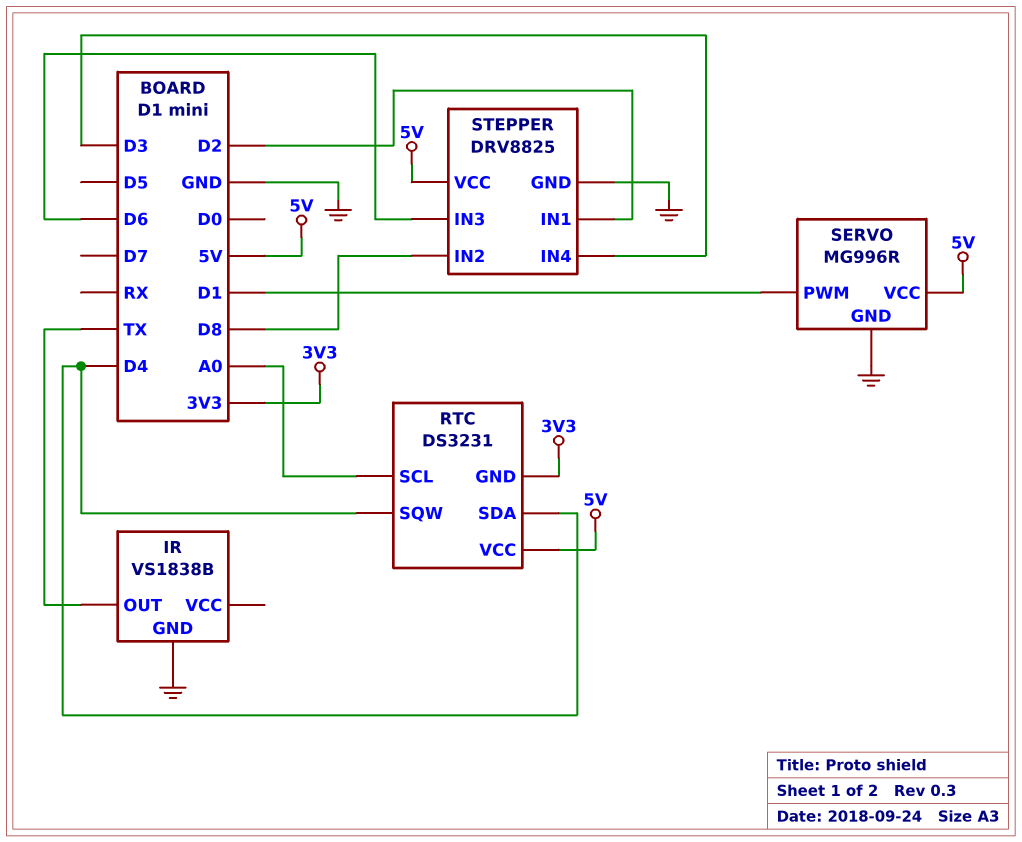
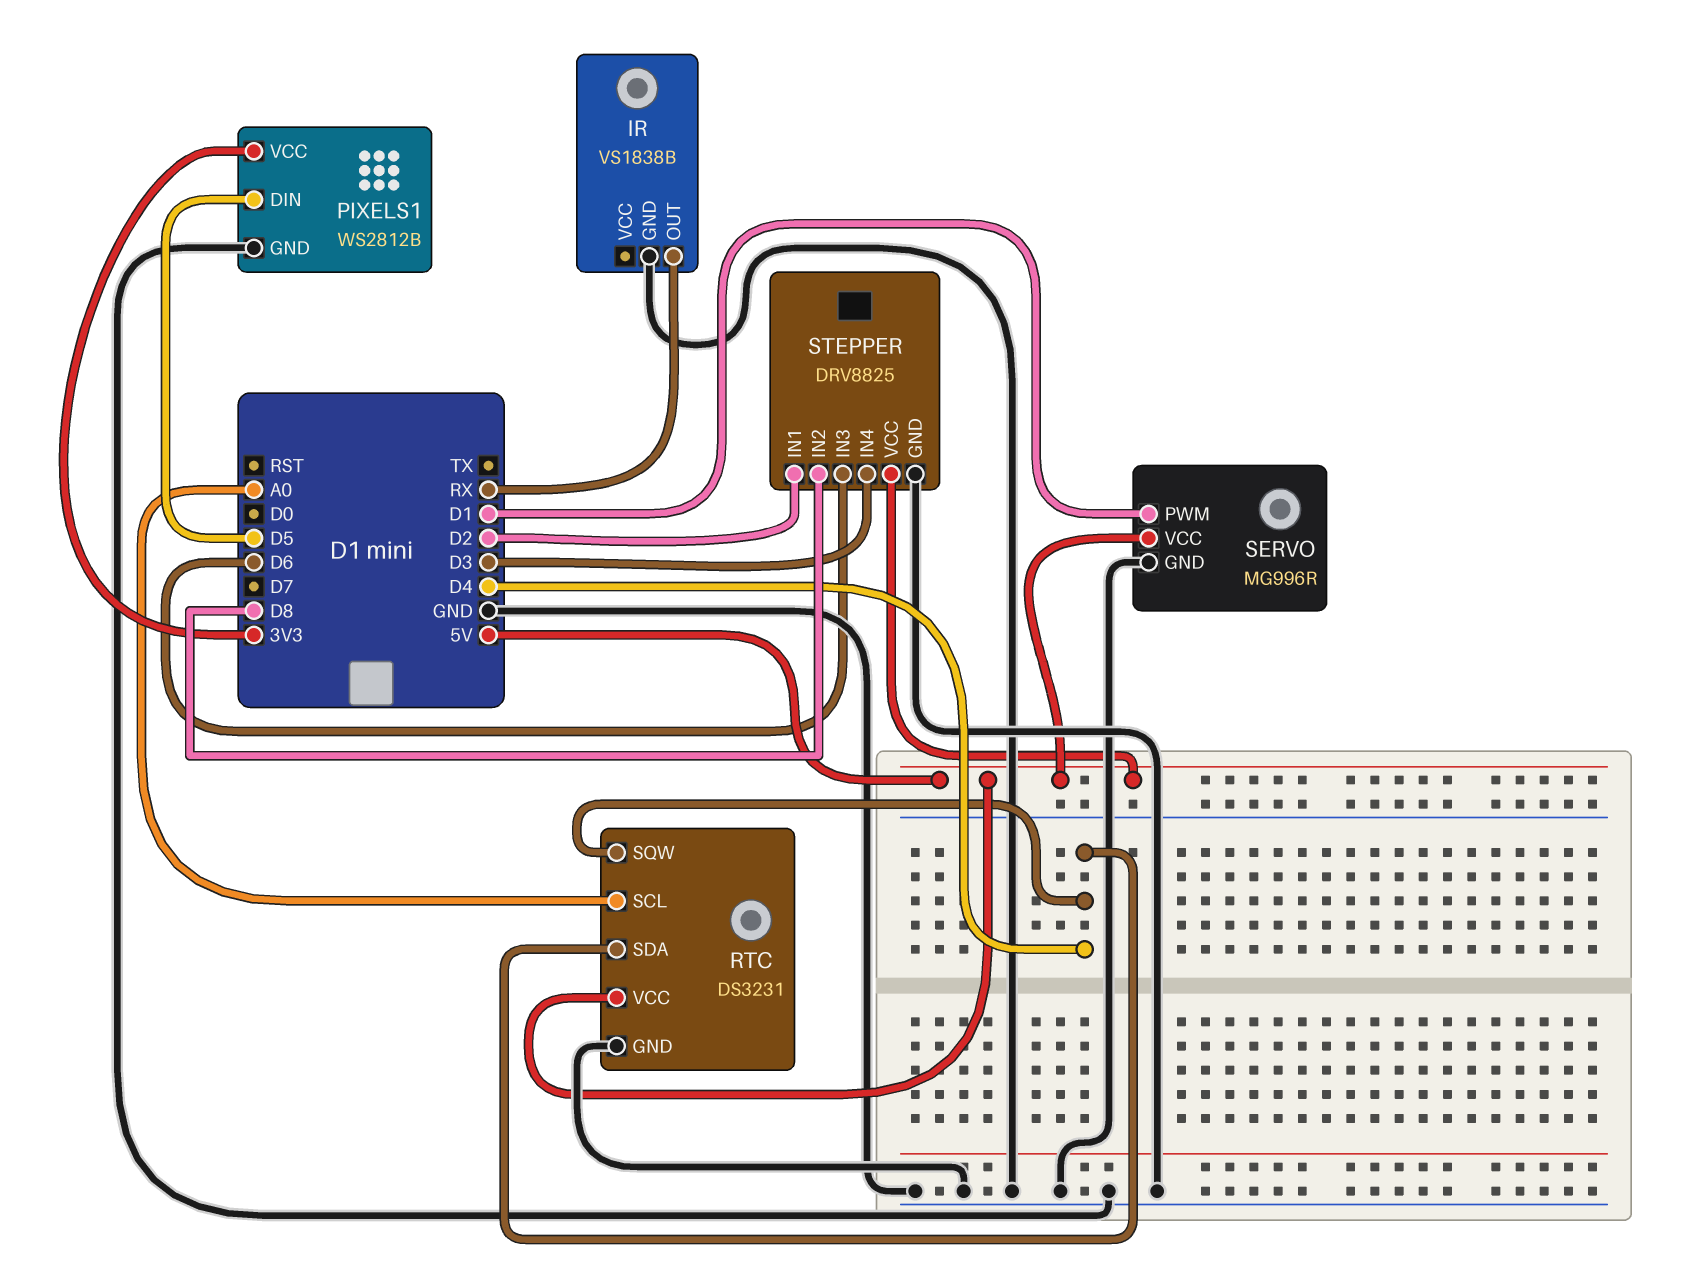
IR pin OUT: TX -> RX
PIXELS1: none -> WS2812B
PIXELS1 pin DIN: none -> D5
PIXELS1 pin GND: none -> GND
PIXELS1 pin VCC: none -> 3V3
RTC pin GND: 3V3 -> GND

